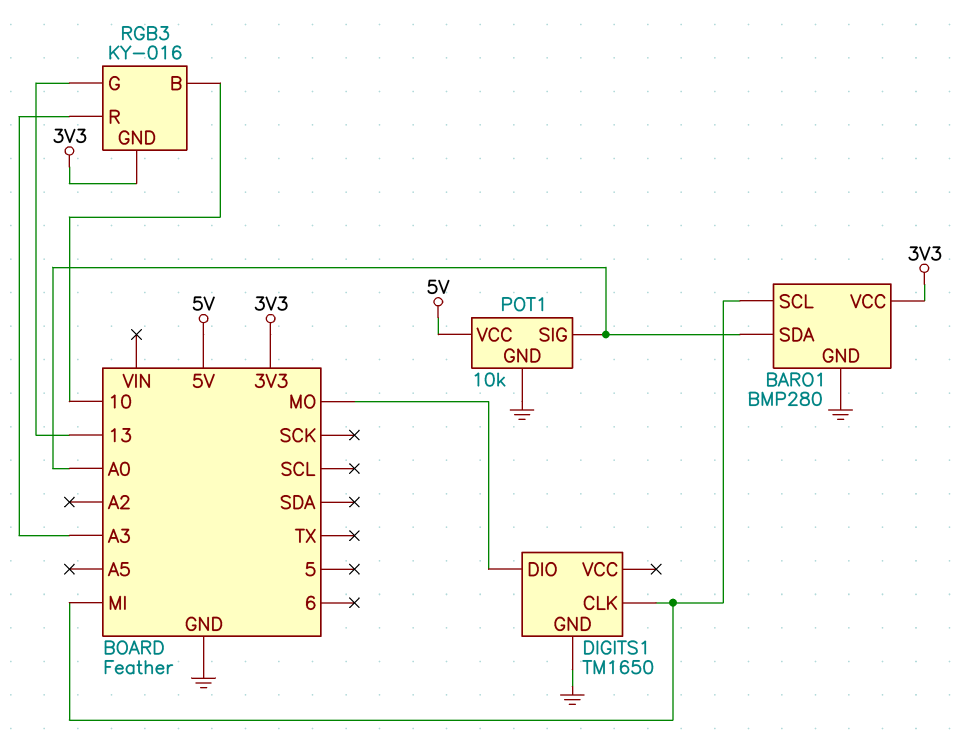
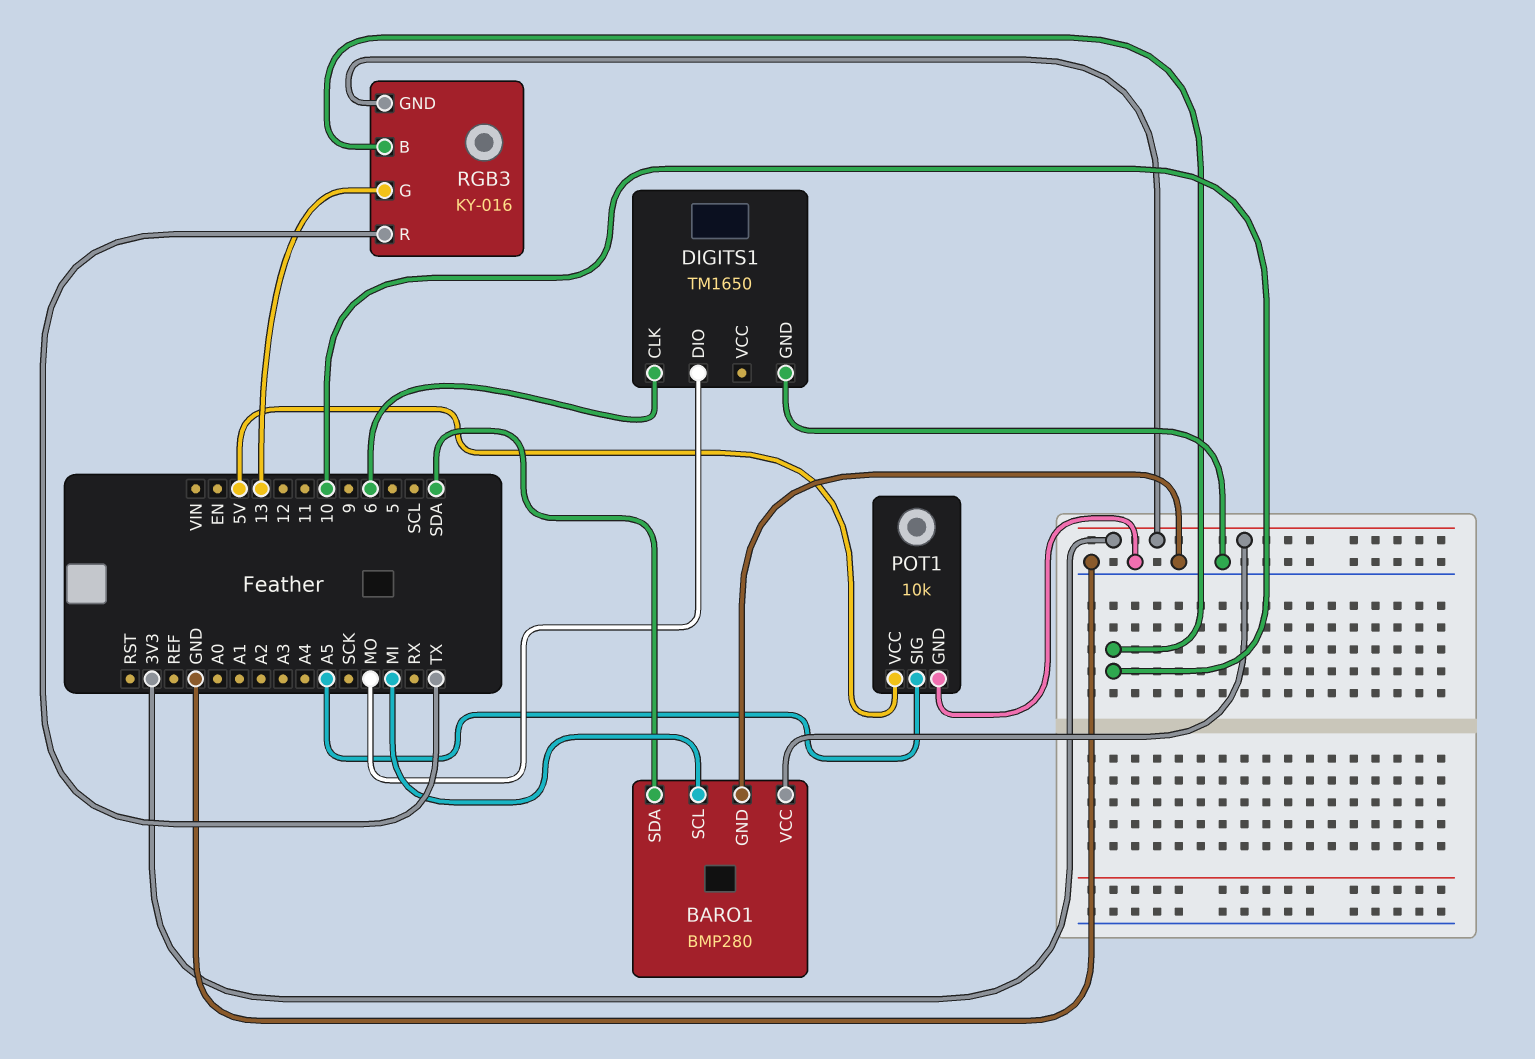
BARO1 pin SDA: A0 -> SDA
DIGITS1 pin CLK: MI -> 6
POT1 pin SIG: A0 -> A5
RGB3 pin R: A3 -> TX

